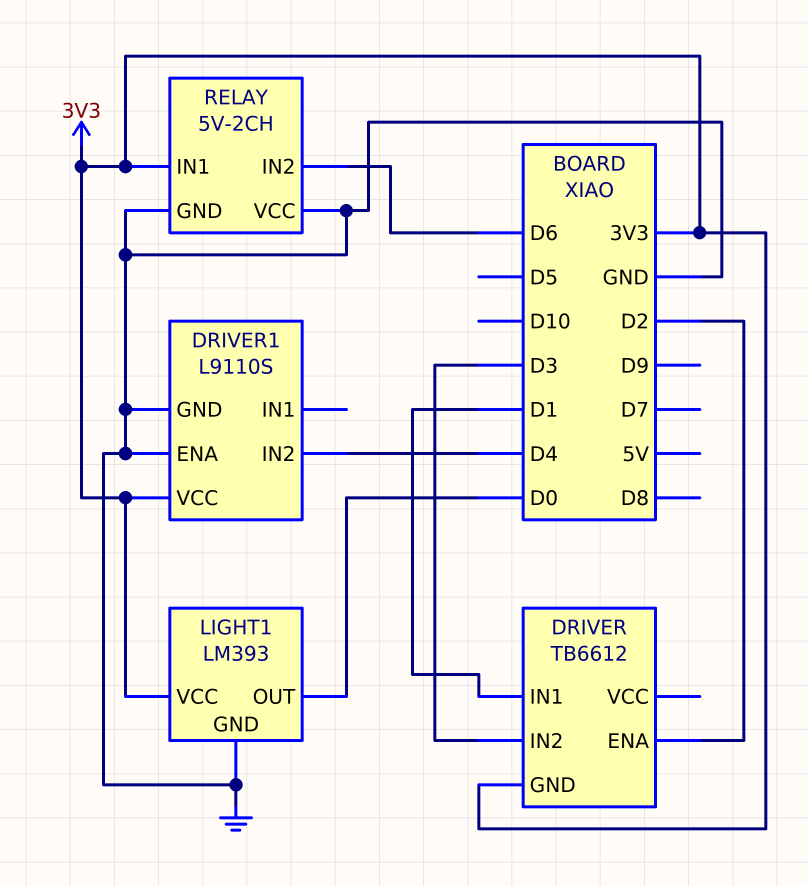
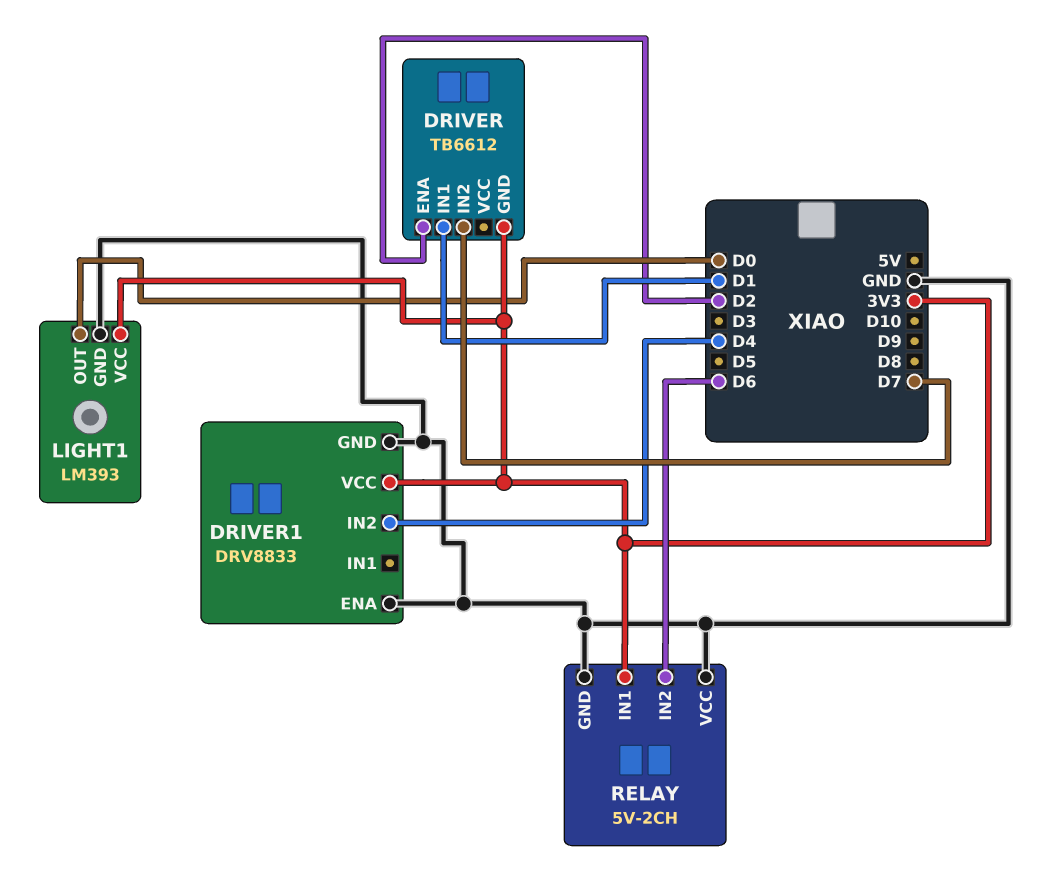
DRIVER pin IN2: D3 -> D7
DRIVER1: L9110S -> DRV8833

